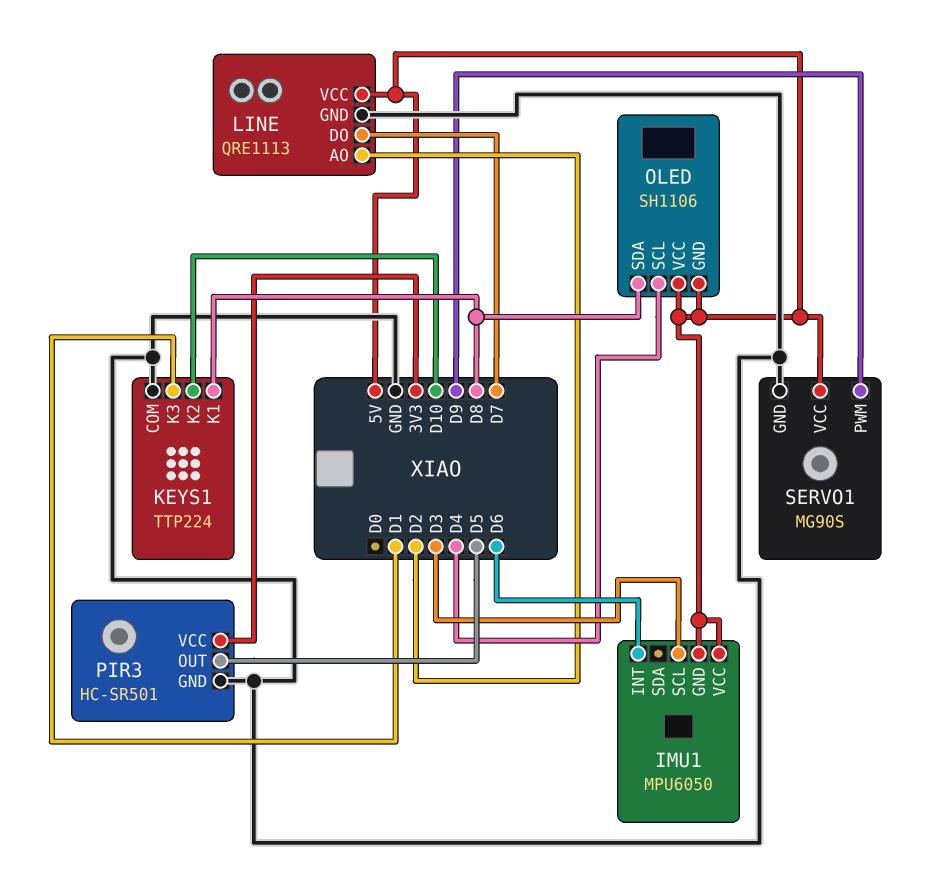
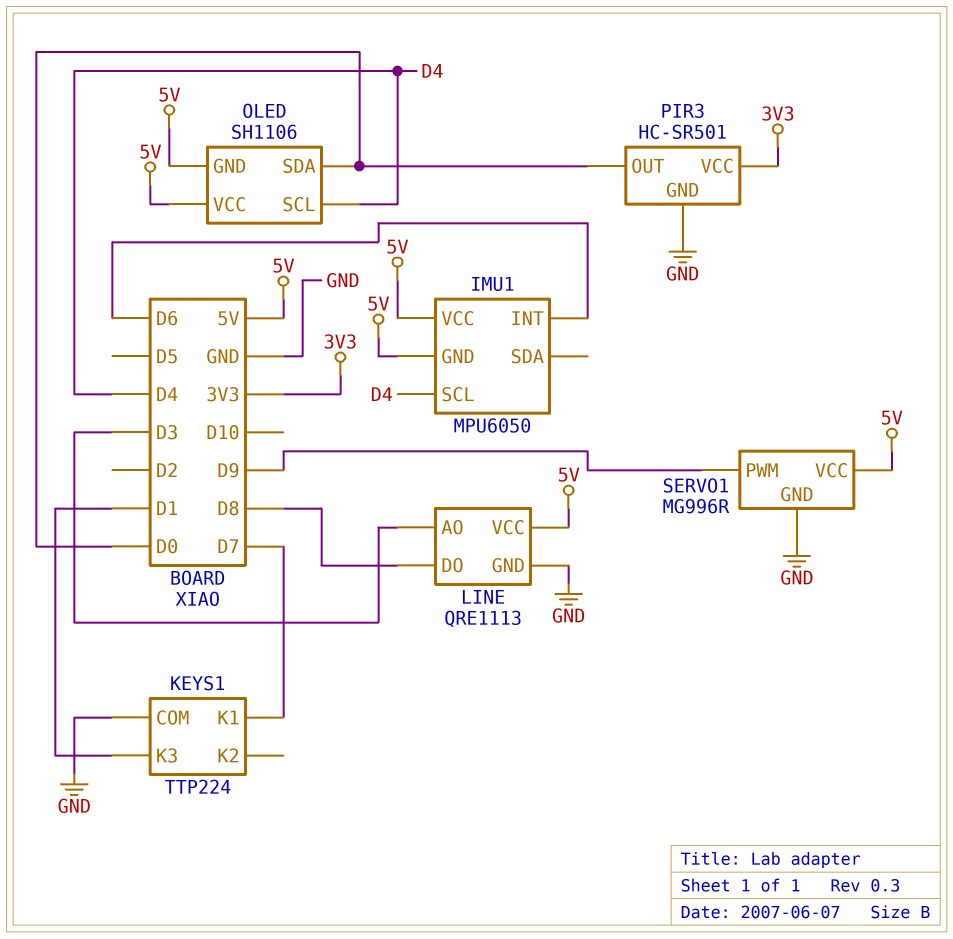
IMU1 pin SCL: D3 -> D4
KEYS1 pin K1: D8 -> D7
KEYS1 pin K2: D10 -> none
LINE pin AO: D2 -> D3
LINE pin DO: D7 -> D8
OLED pin SDA: D8 -> D0
PIR3 pin OUT: D5 -> D0
SERVO1: MG90S -> MG996R

